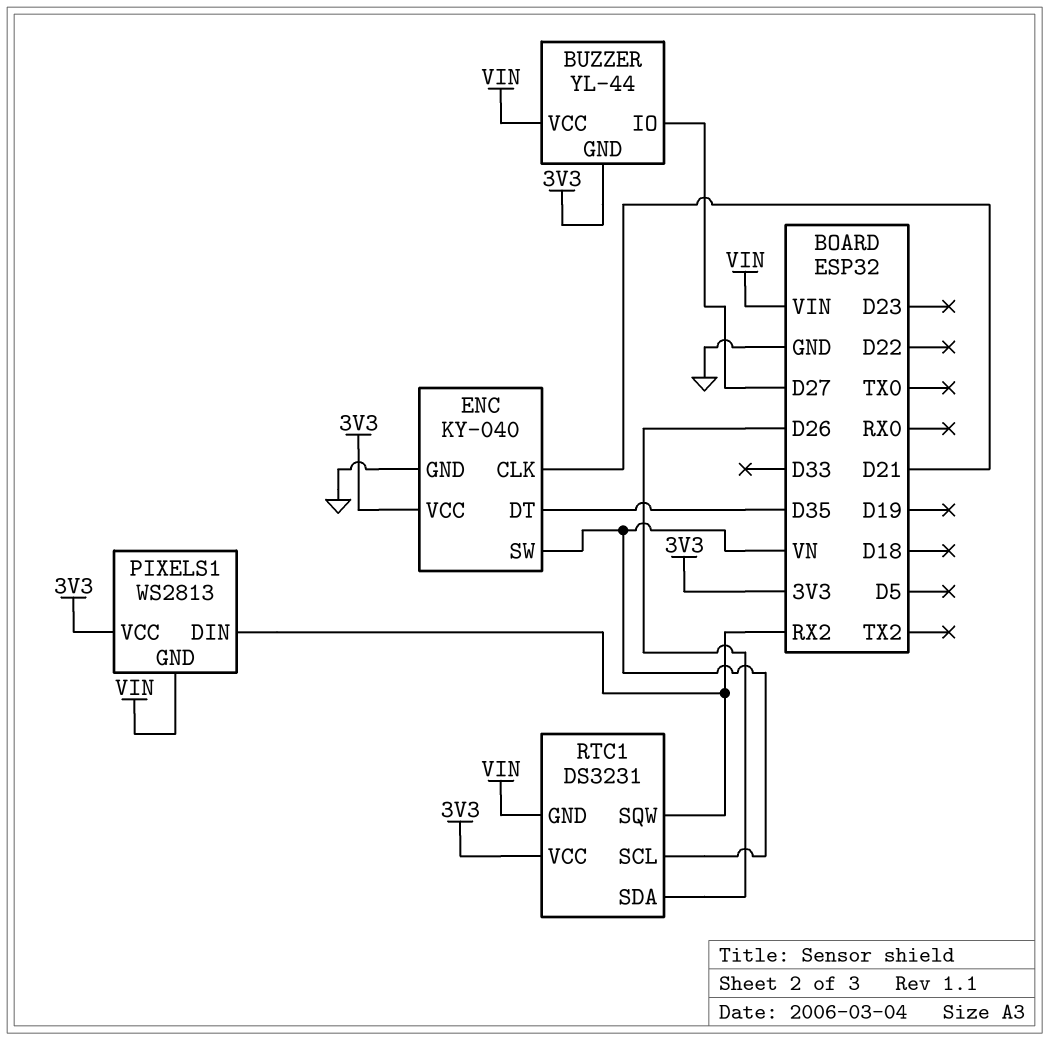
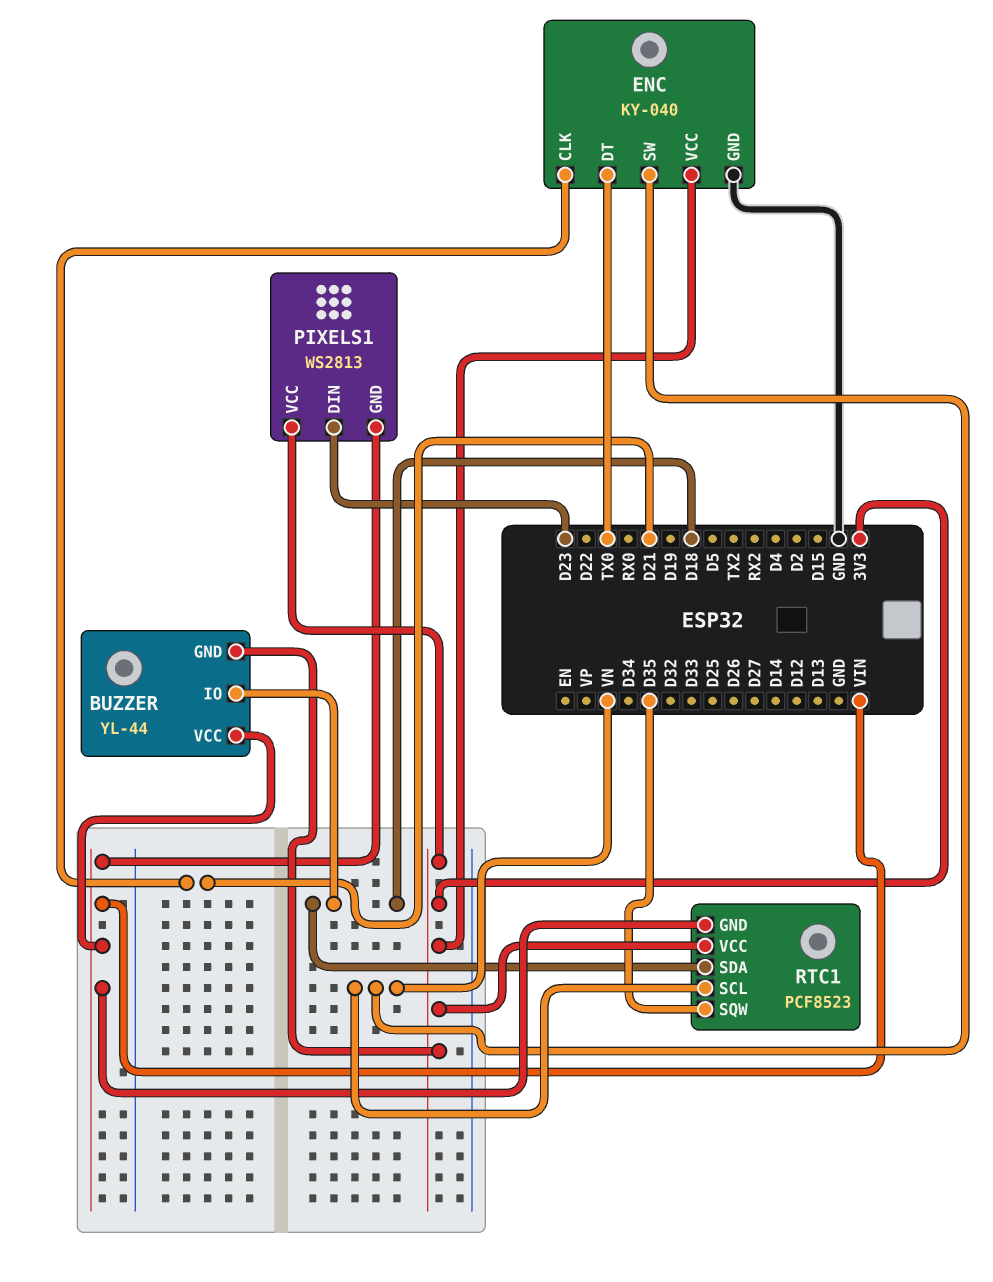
BUZZER pin IO: D27 -> D18
ENC pin DT: D35 -> TX0
PIXELS1 pin DIN: RX2 -> D23
RTC1: DS3231 -> PCF8523
RTC1 pin SDA: D26 -> D18
RTC1 pin SQW: RX2 -> D35

